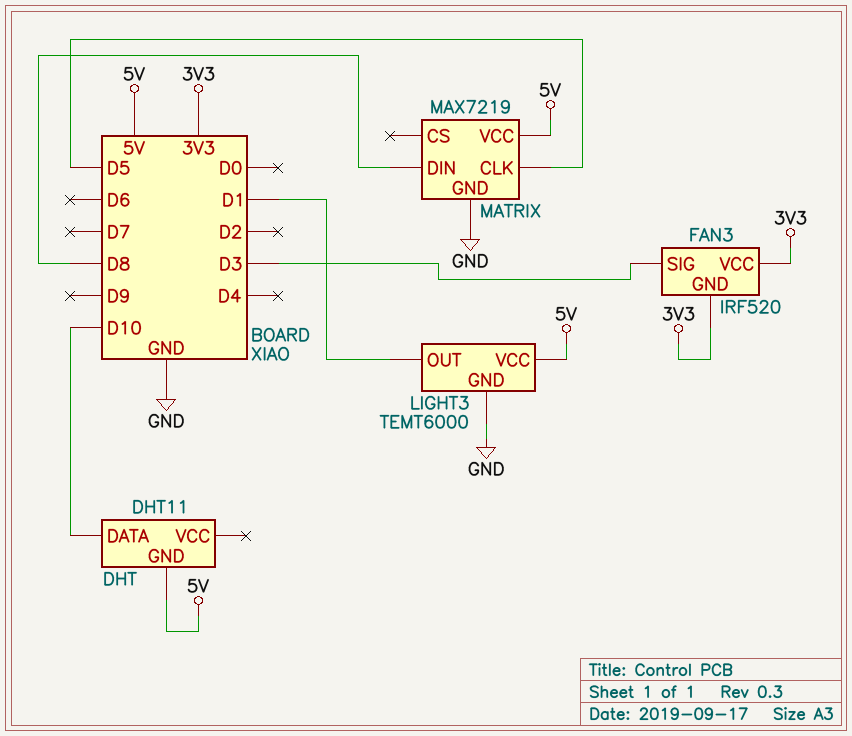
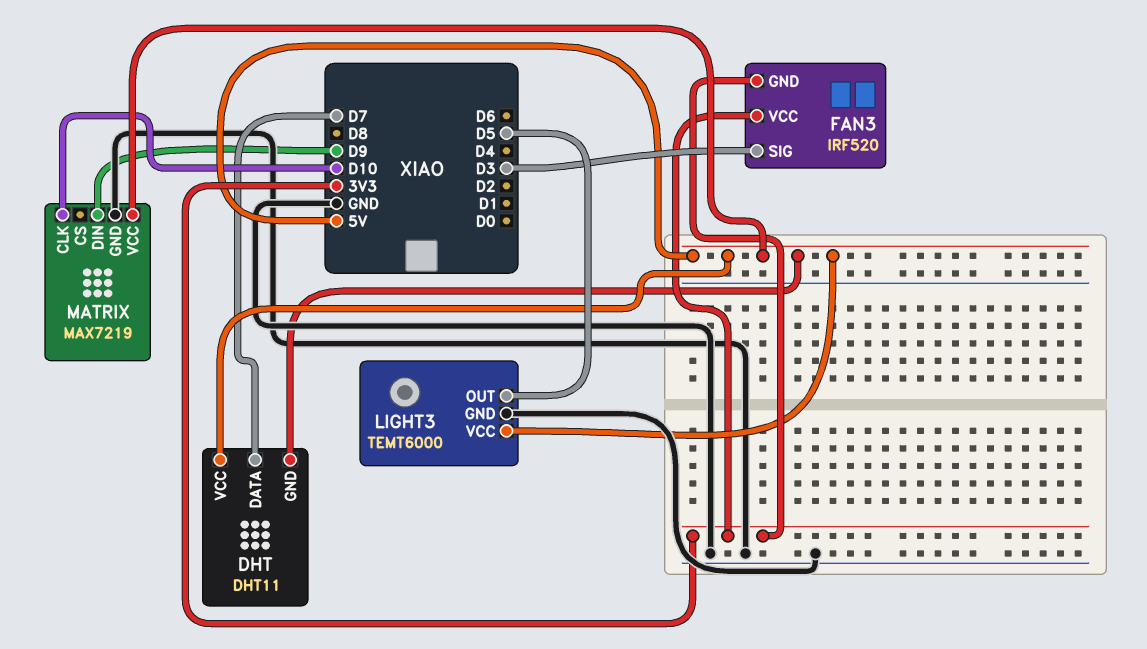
DHT pin DATA: D10 -> D7
DHT pin VCC: none -> 5V
LIGHT3 pin OUT: D1 -> D5
MATRIX pin CLK: D5 -> D10
MATRIX pin DIN: D8 -> D9

